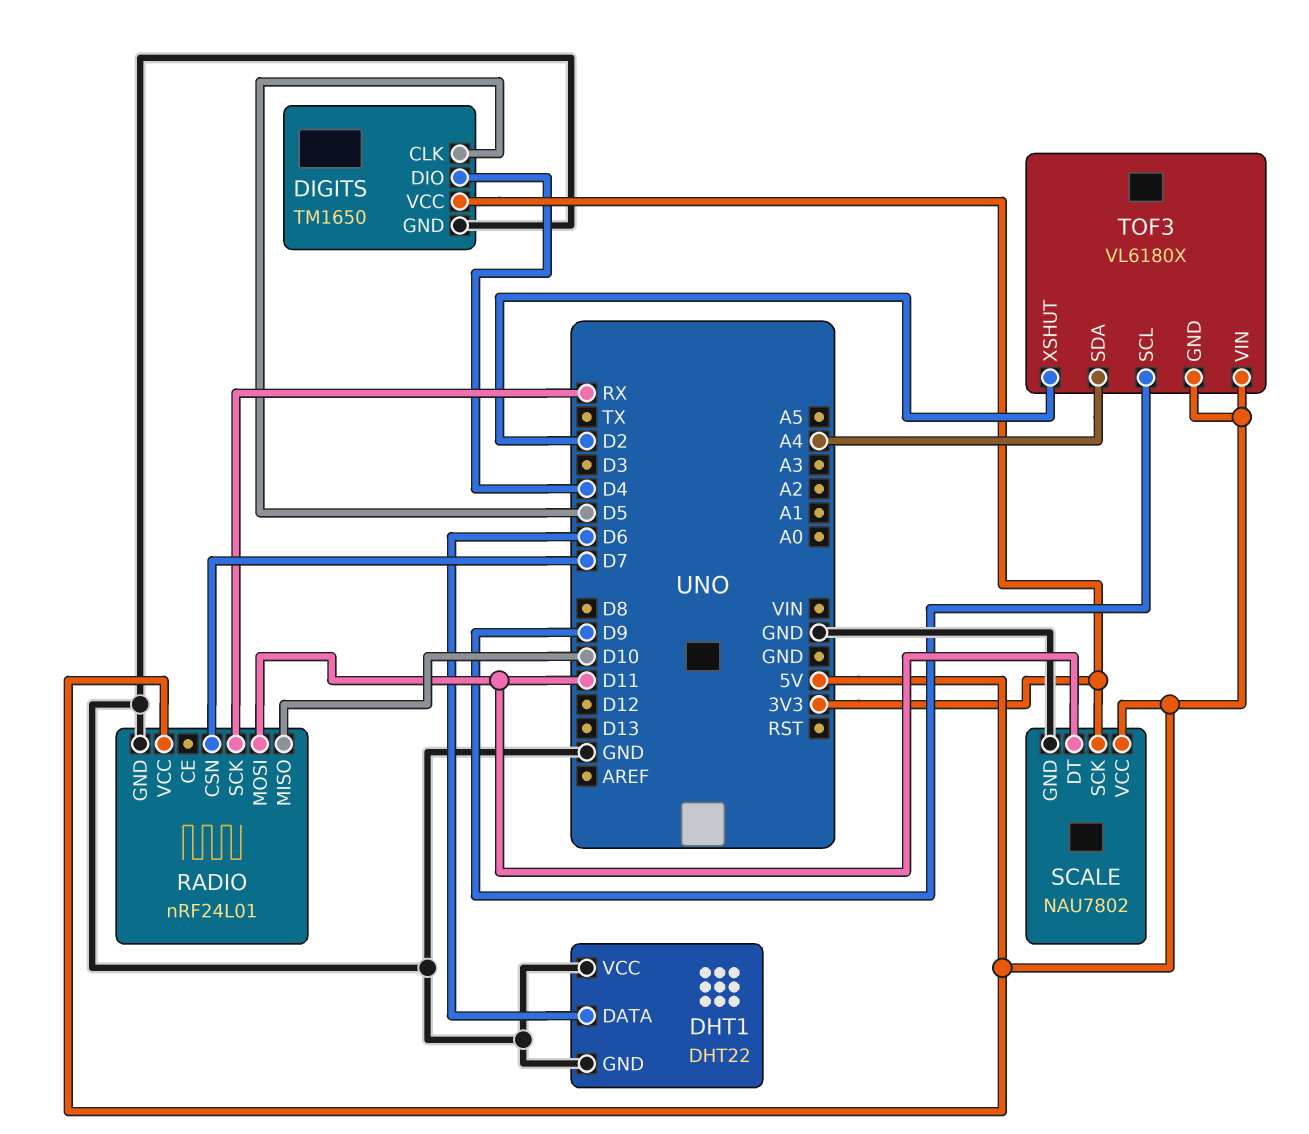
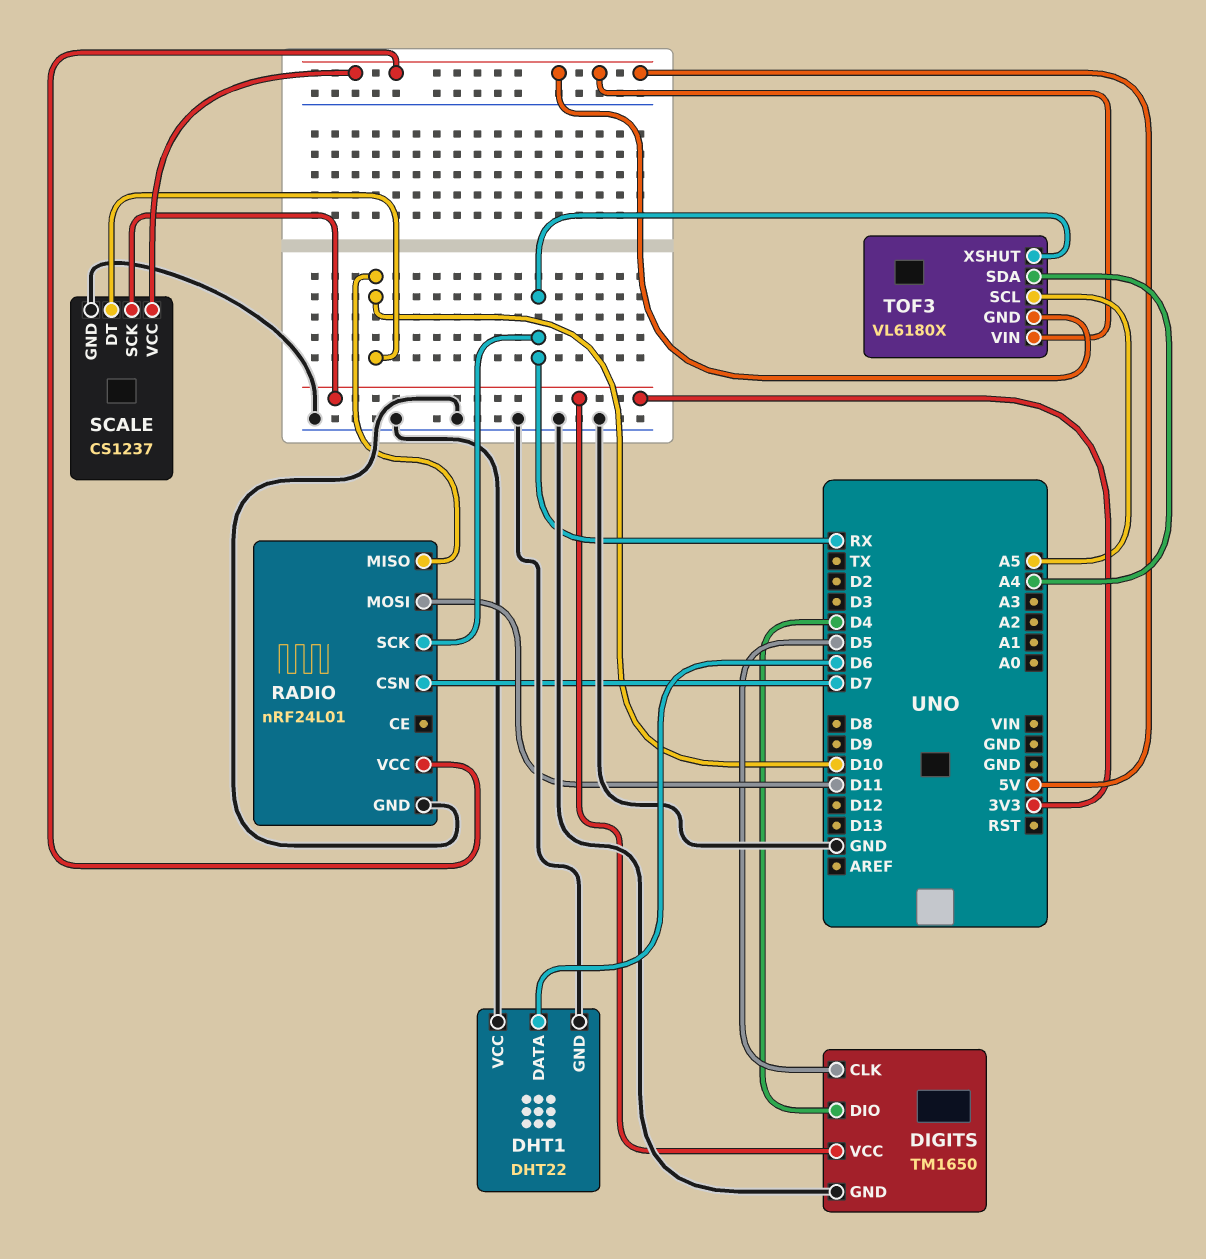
SCALE: NAU7802 -> CS1237
SCALE pin DT: D11 -> D10
TOF3 pin SCL: D9 -> A5
TOF3 pin XSHUT: D2 -> RX

